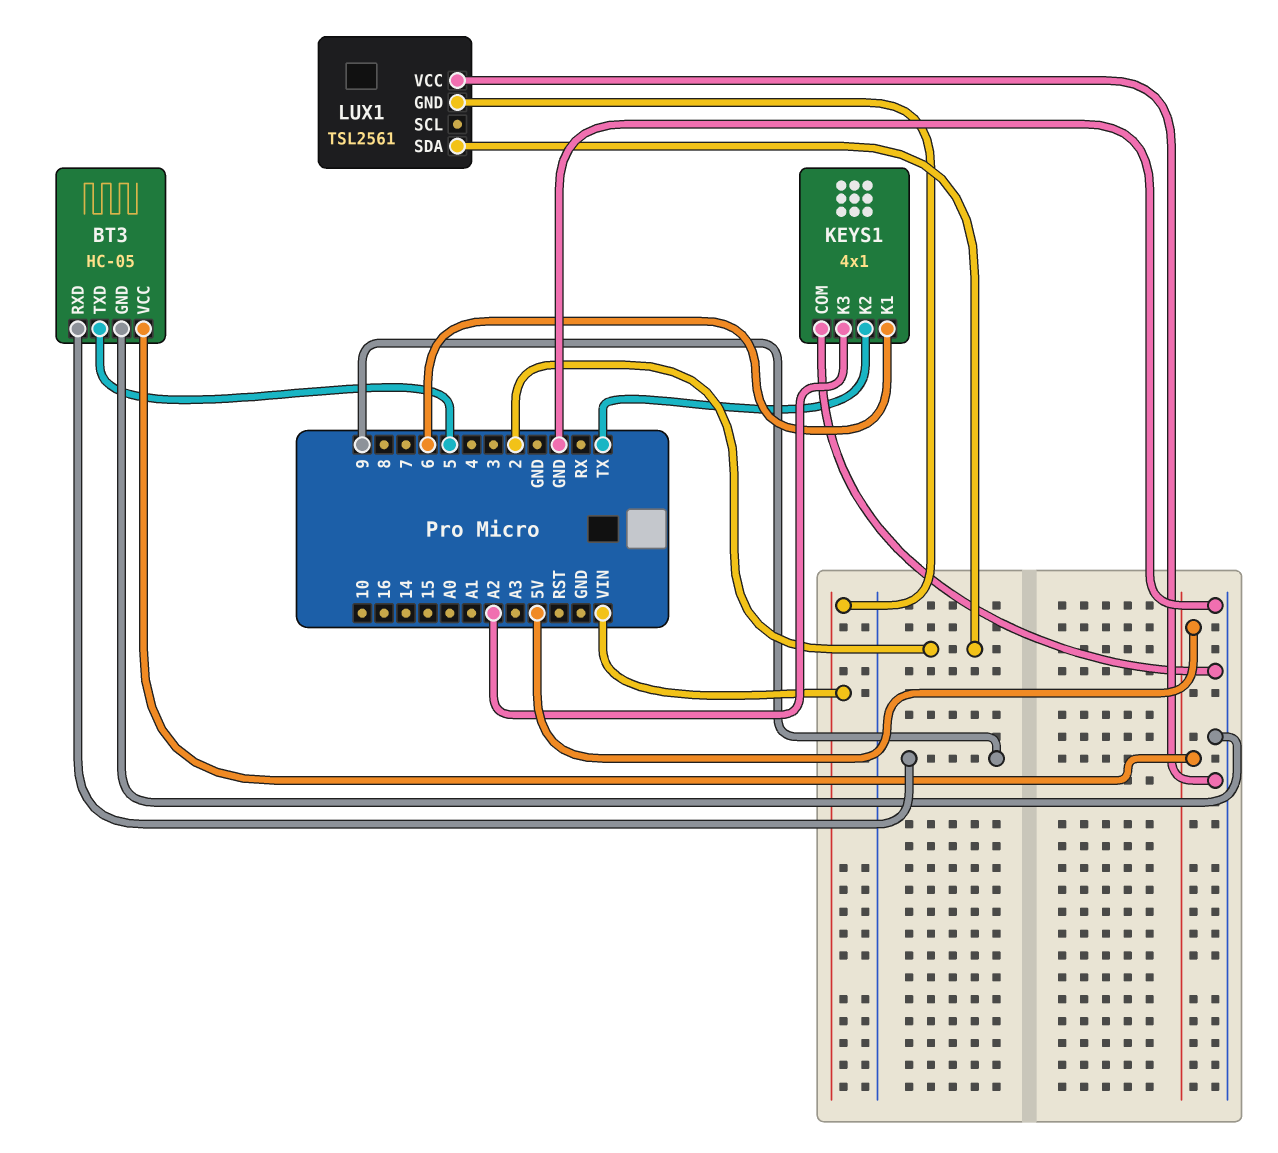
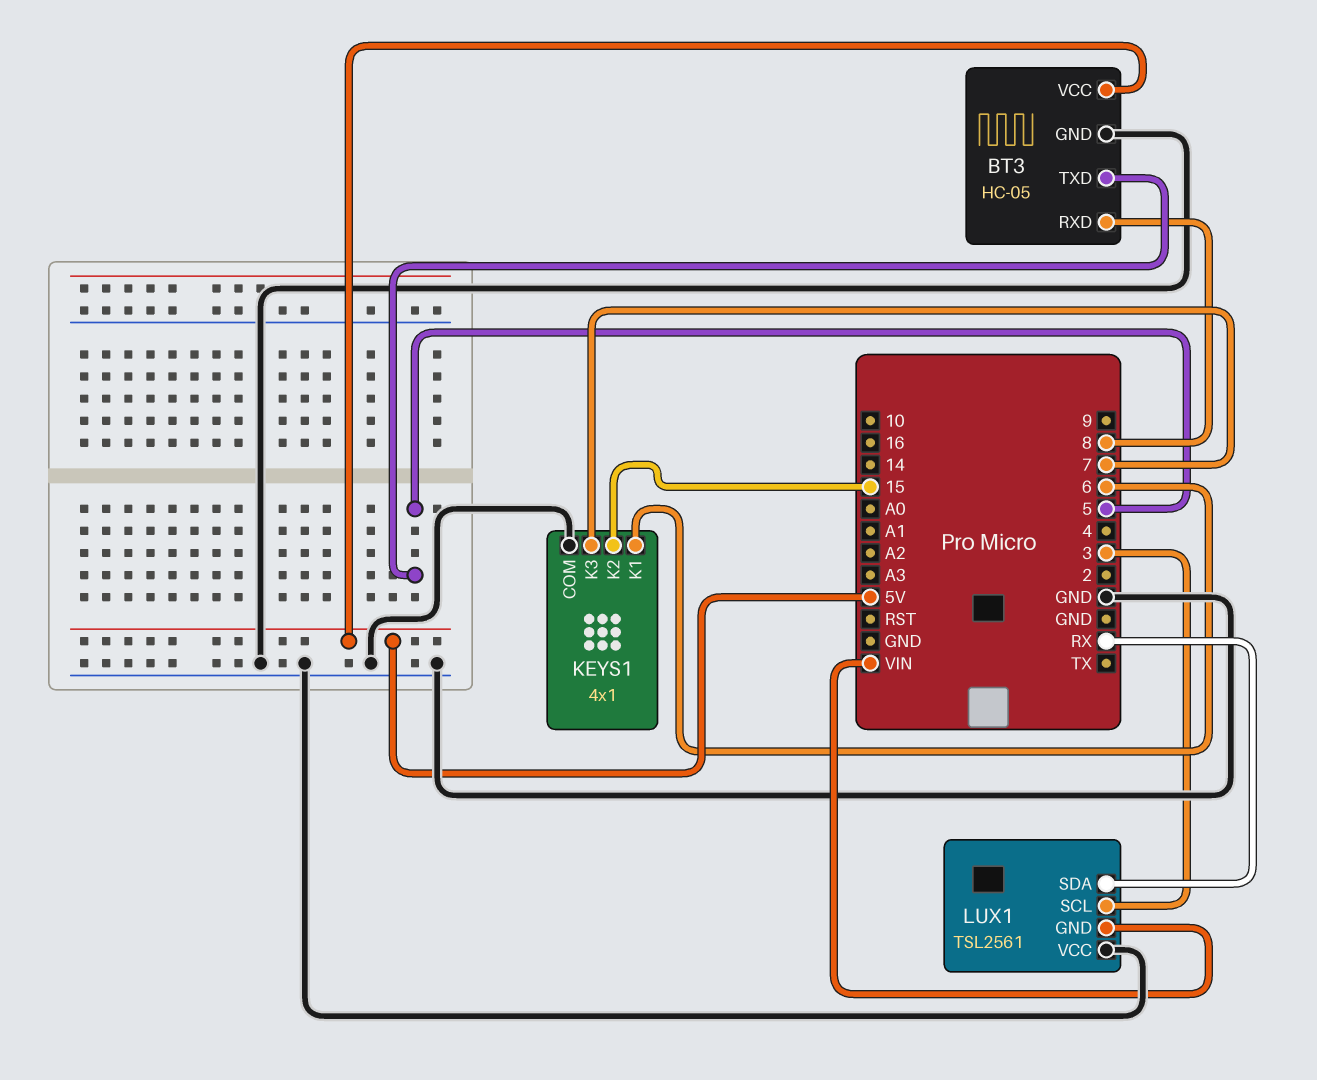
BT3 pin RXD: 9 -> 8
KEYS1 pin K2: TX -> 15
KEYS1 pin K3: A2 -> 7
LUX1 pin SCL: none -> 3
LUX1 pin SDA: 2 -> RX

